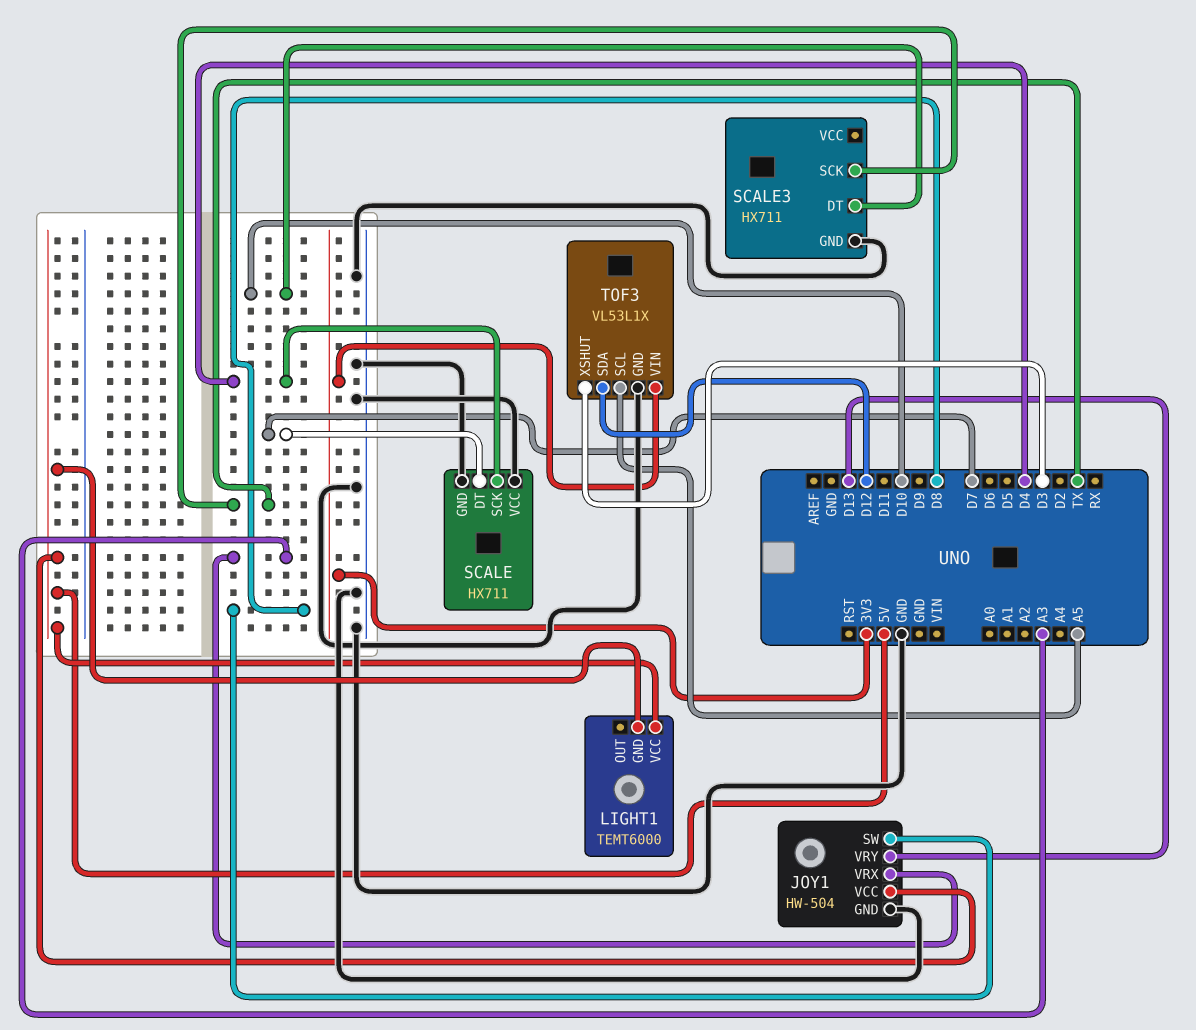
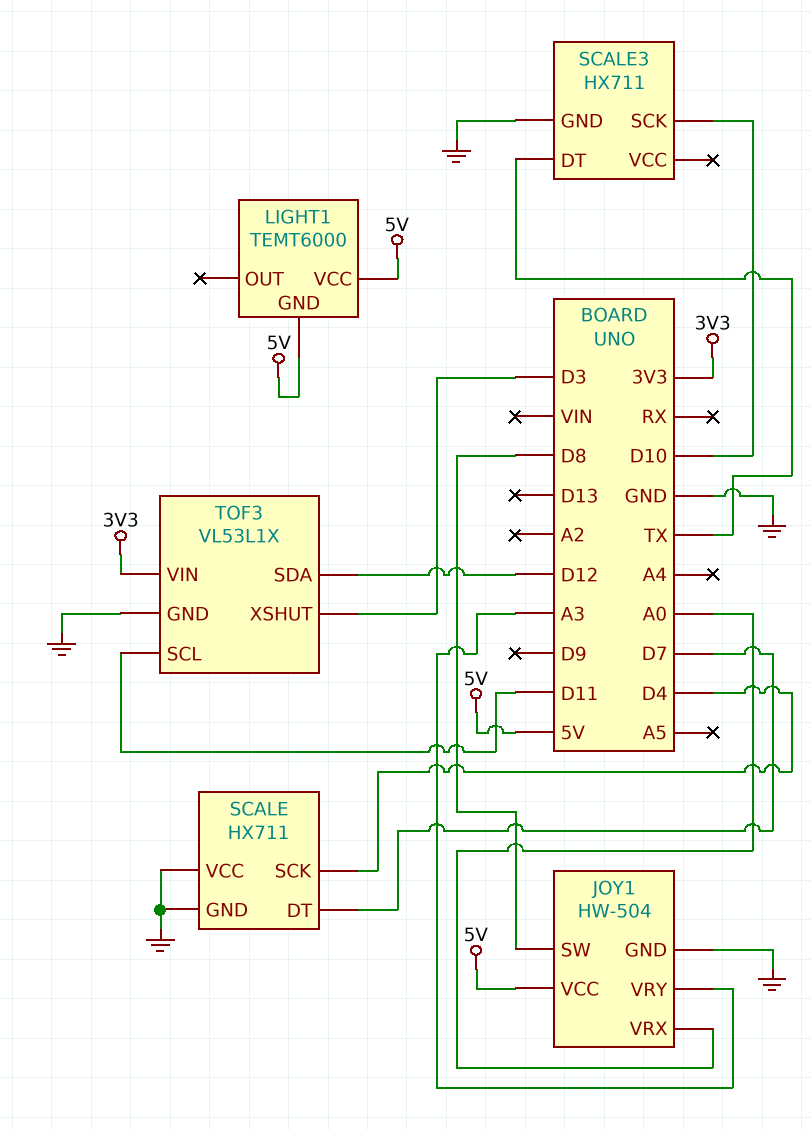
JOY1 pin VRX: A3 -> A0
JOY1 pin VRY: D13 -> A3
SCALE3 pin DT: D10 -> TX
SCALE3 pin SCK: TX -> D10
TOF3 pin SCL: A5 -> D11

